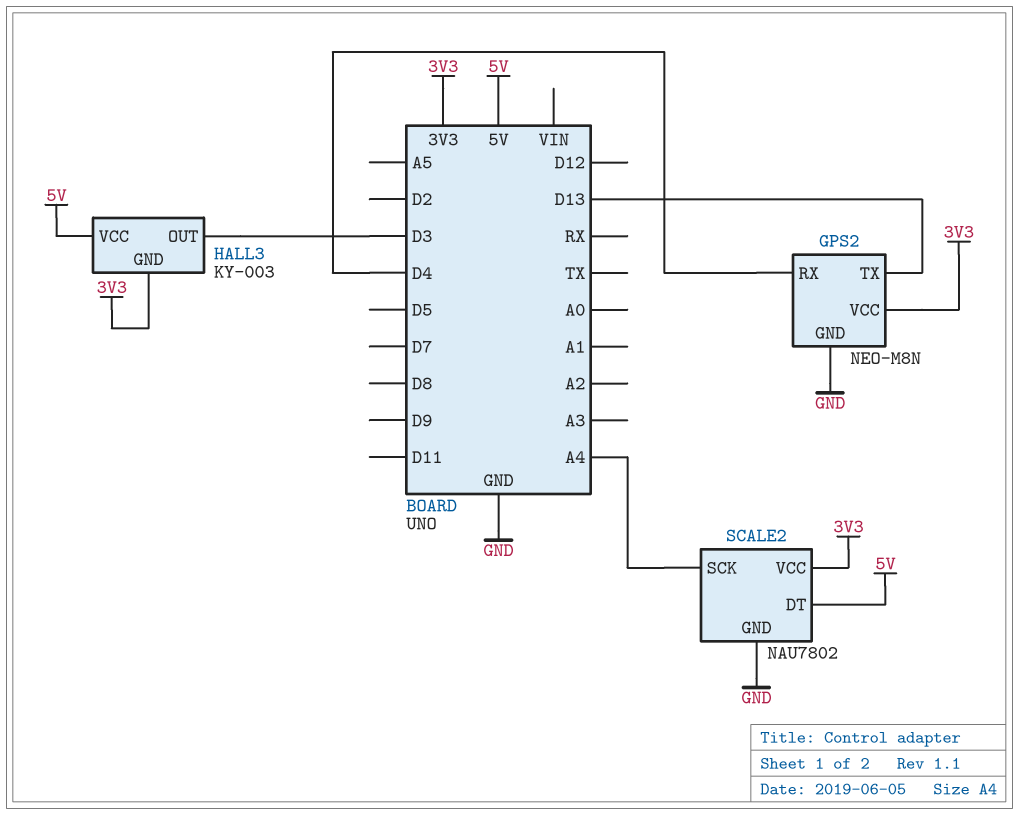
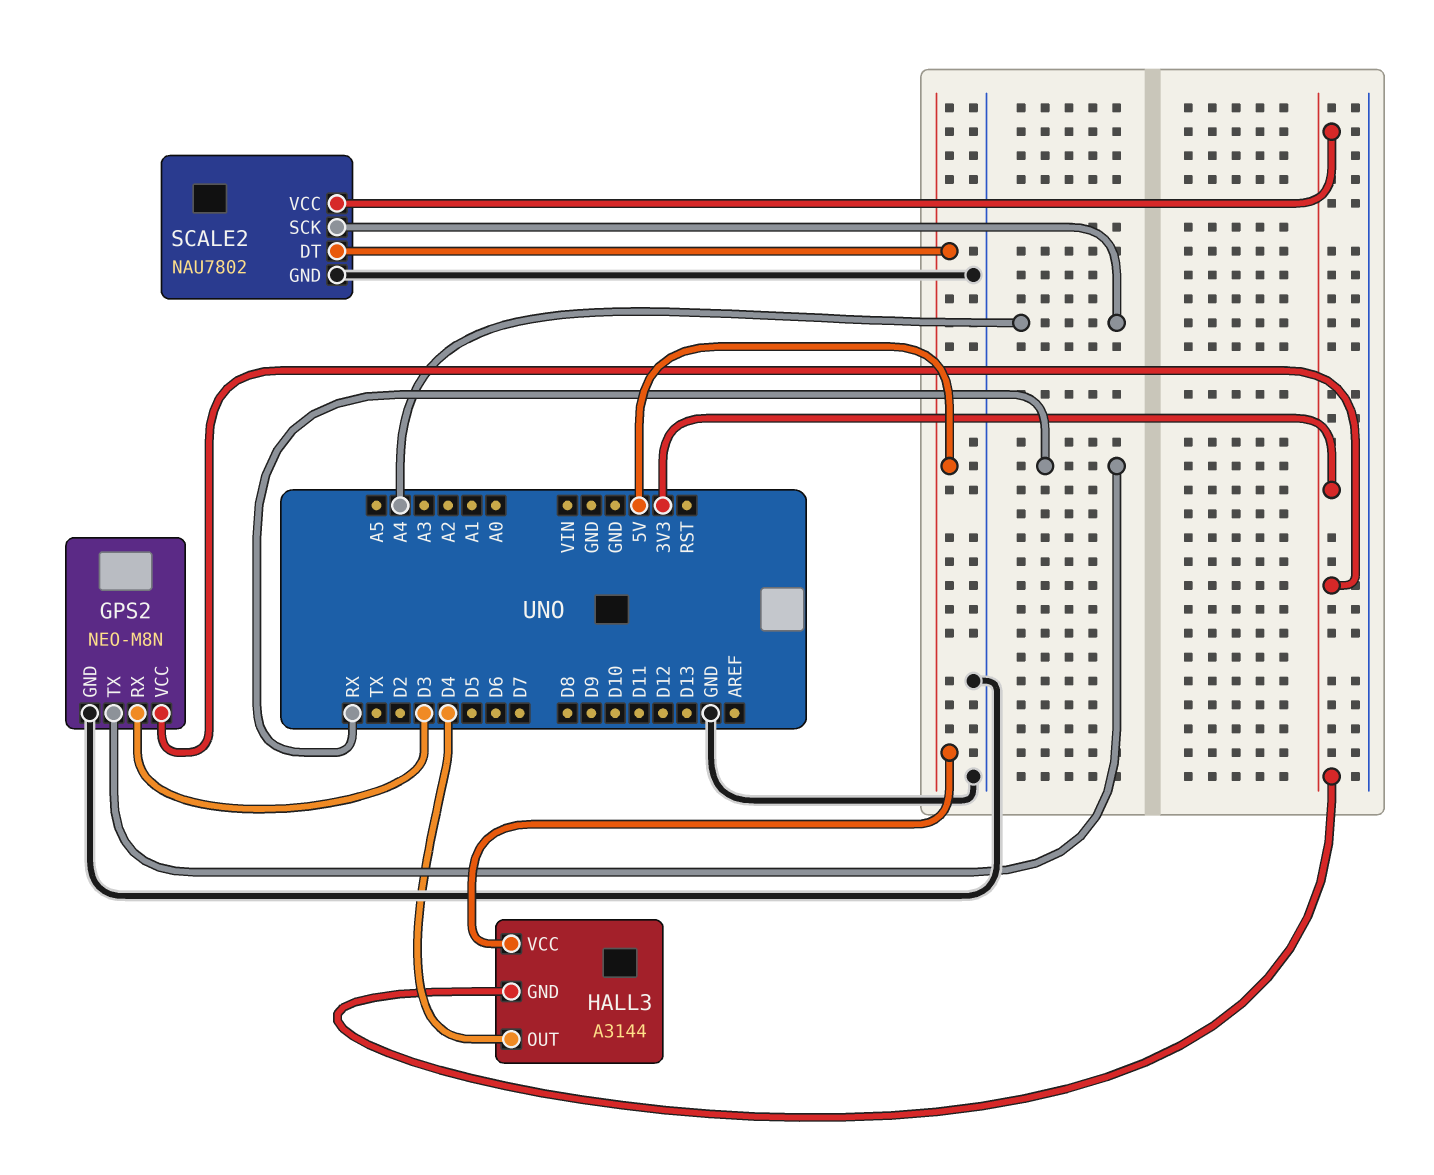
GPS2 pin RX: D4 -> D3
GPS2 pin TX: D13 -> RX
HALL3: KY-003 -> A3144
HALL3 pin OUT: D3 -> D4

